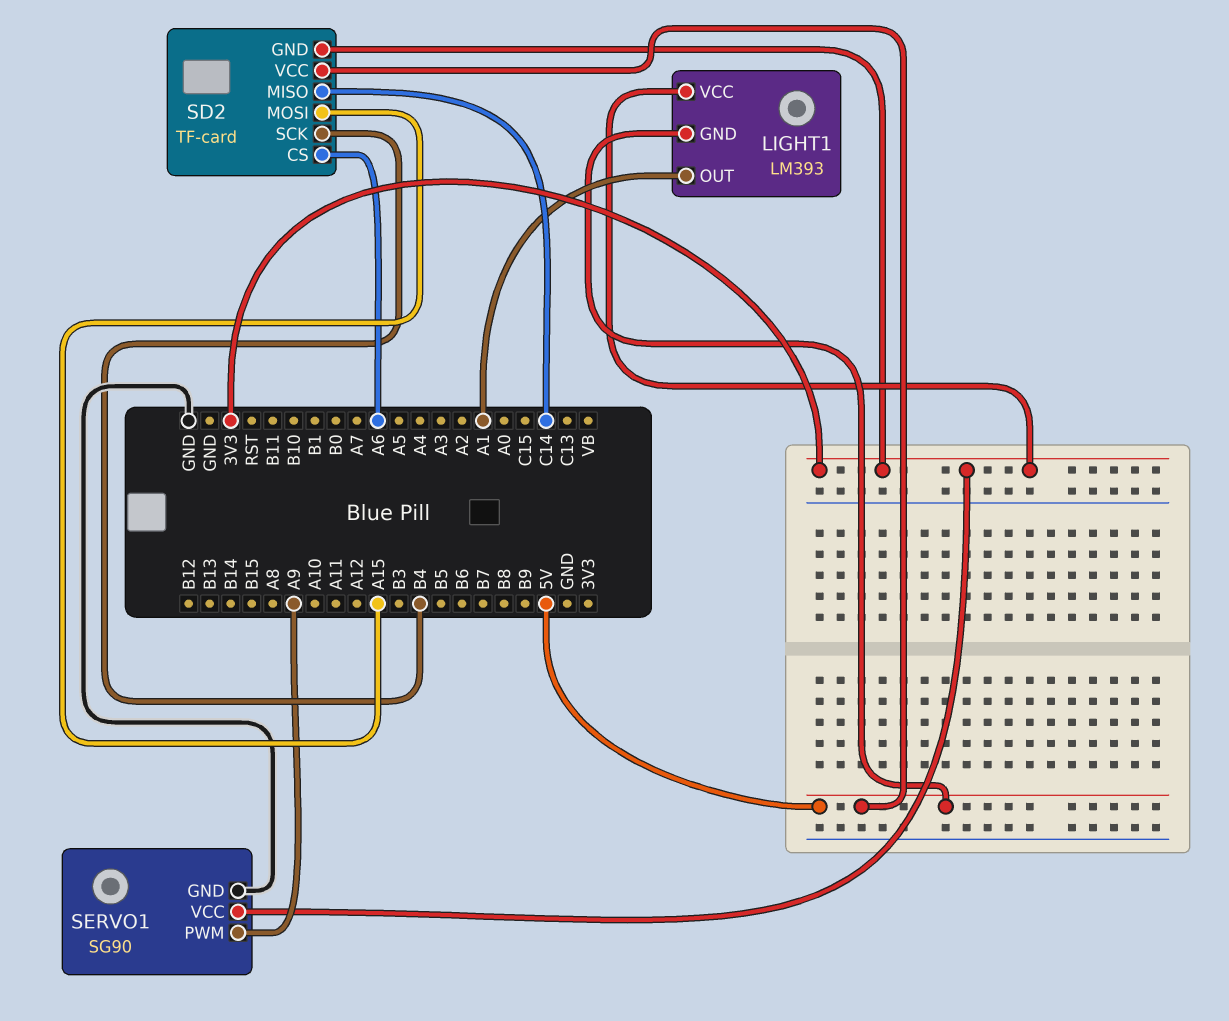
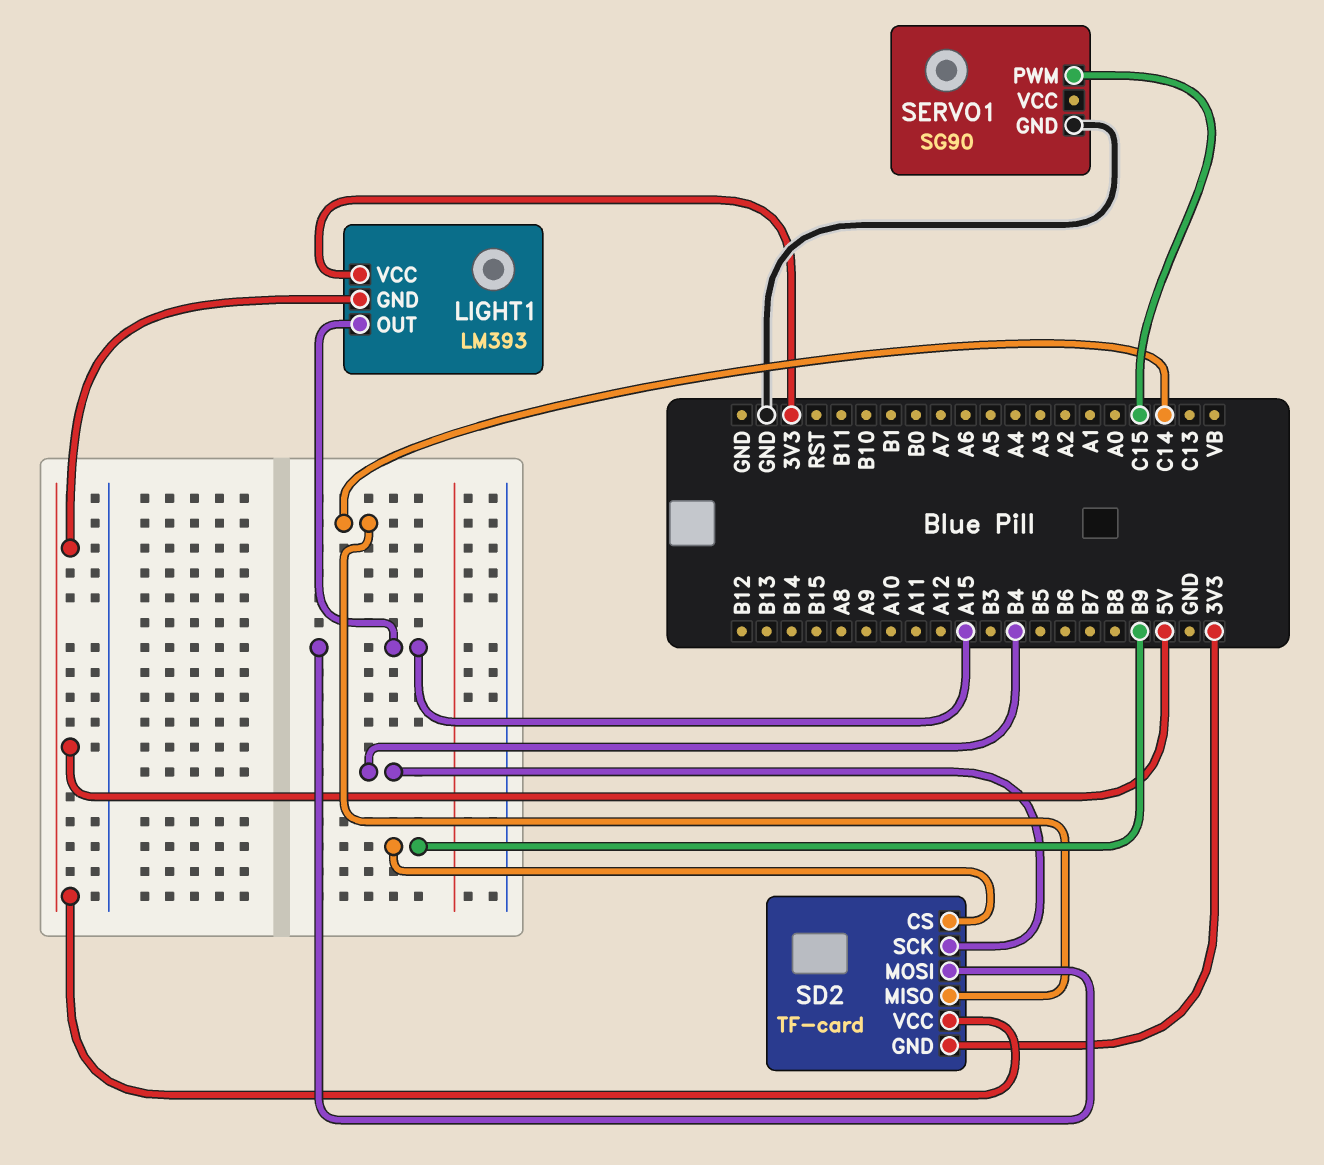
LIGHT1 pin OUT: A1 -> A15
SD2 pin CS: A6 -> B9
SERVO1 pin PWM: A9 -> C15
SERVO1 pin VCC: 3V3 -> none

